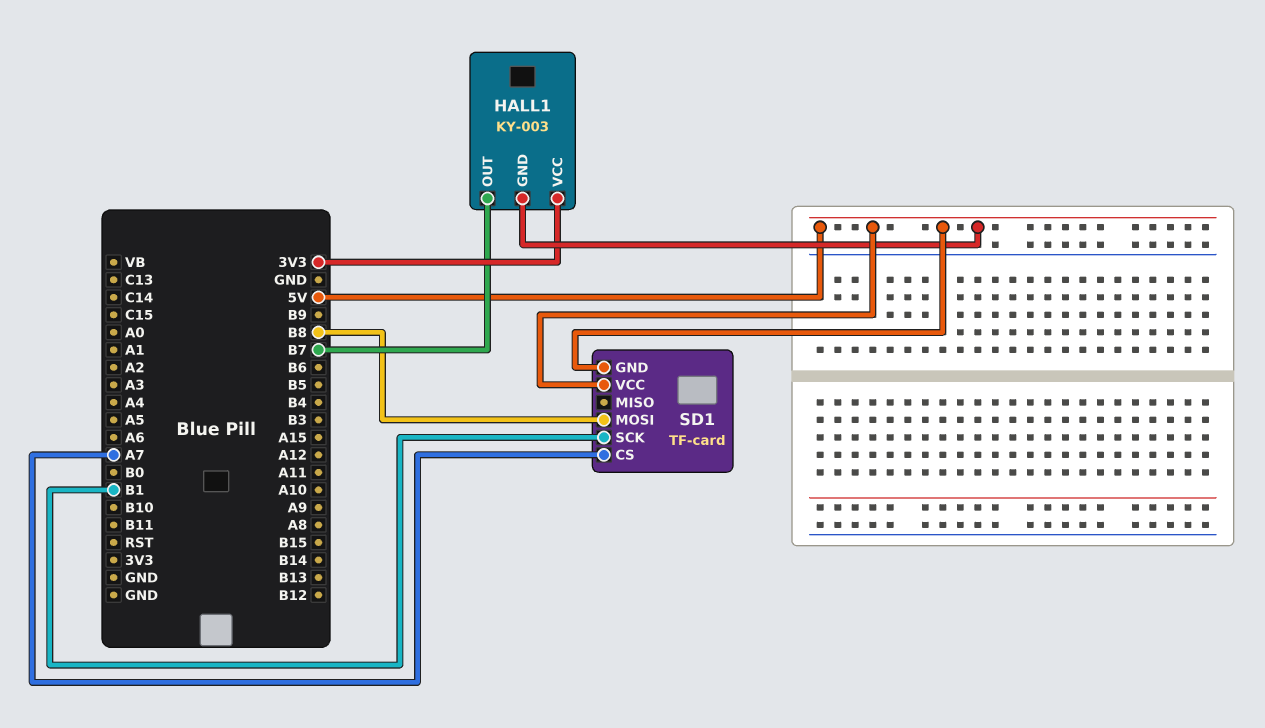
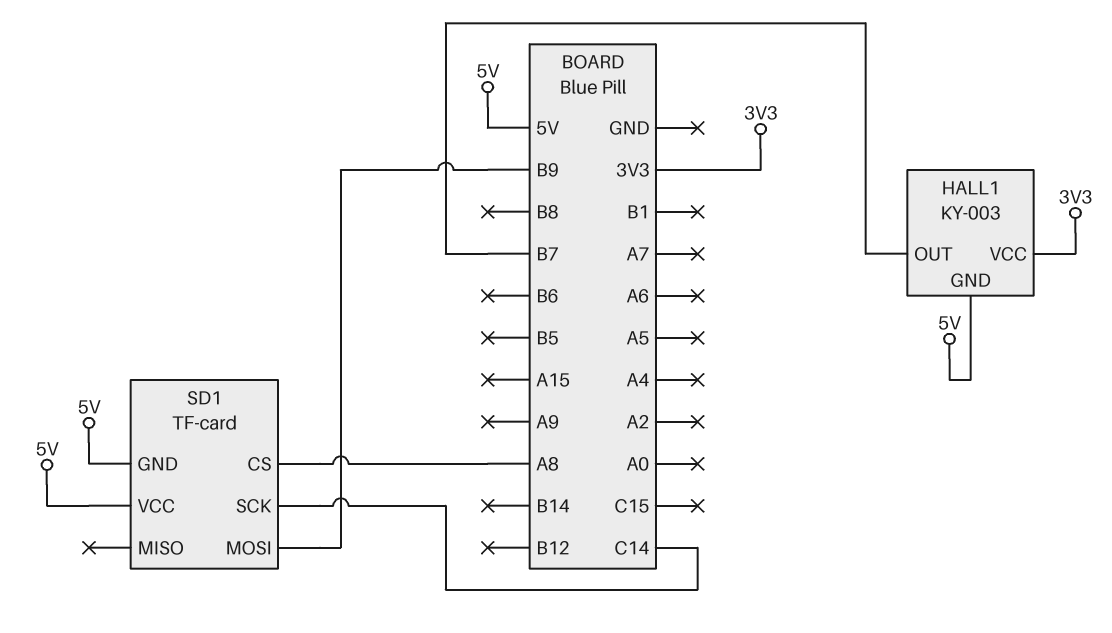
SD1 pin CS: A7 -> A8
SD1 pin MOSI: B8 -> B9
SD1 pin SCK: B1 -> C14

